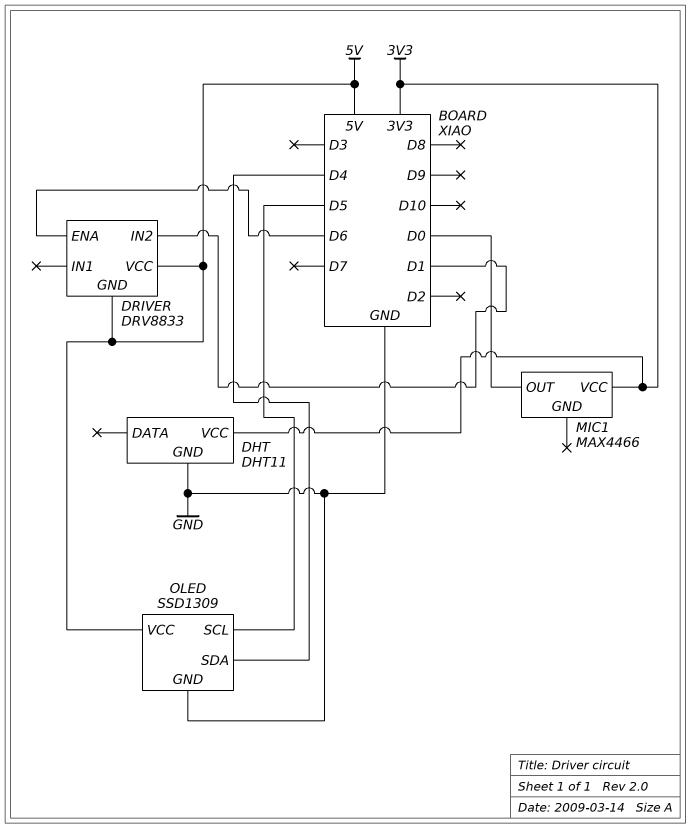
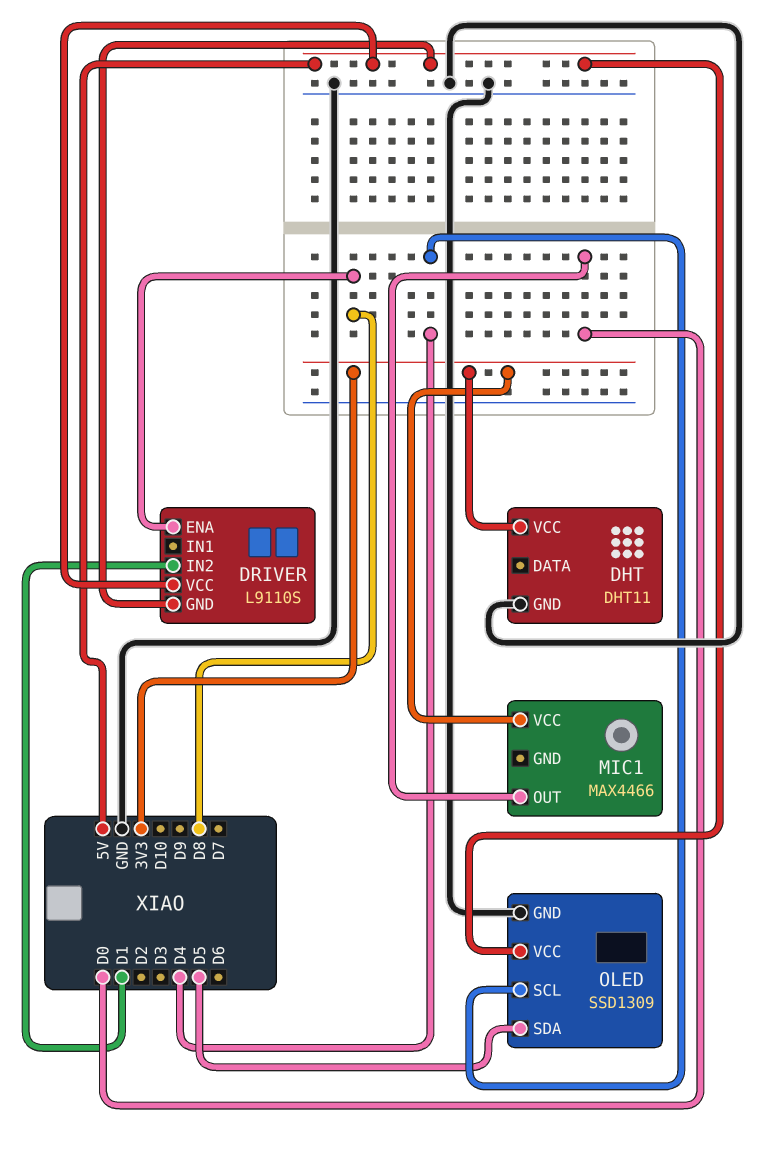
DRIVER: DRV8833 -> L9110S
DRIVER pin ENA: D6 -> D8
OLED pin SCL: D5 -> D4
OLED pin SDA: D4 -> D5

